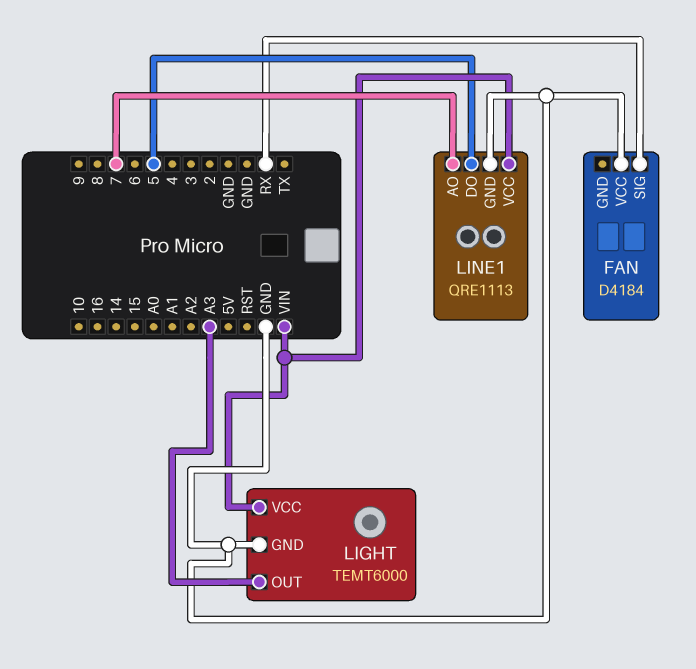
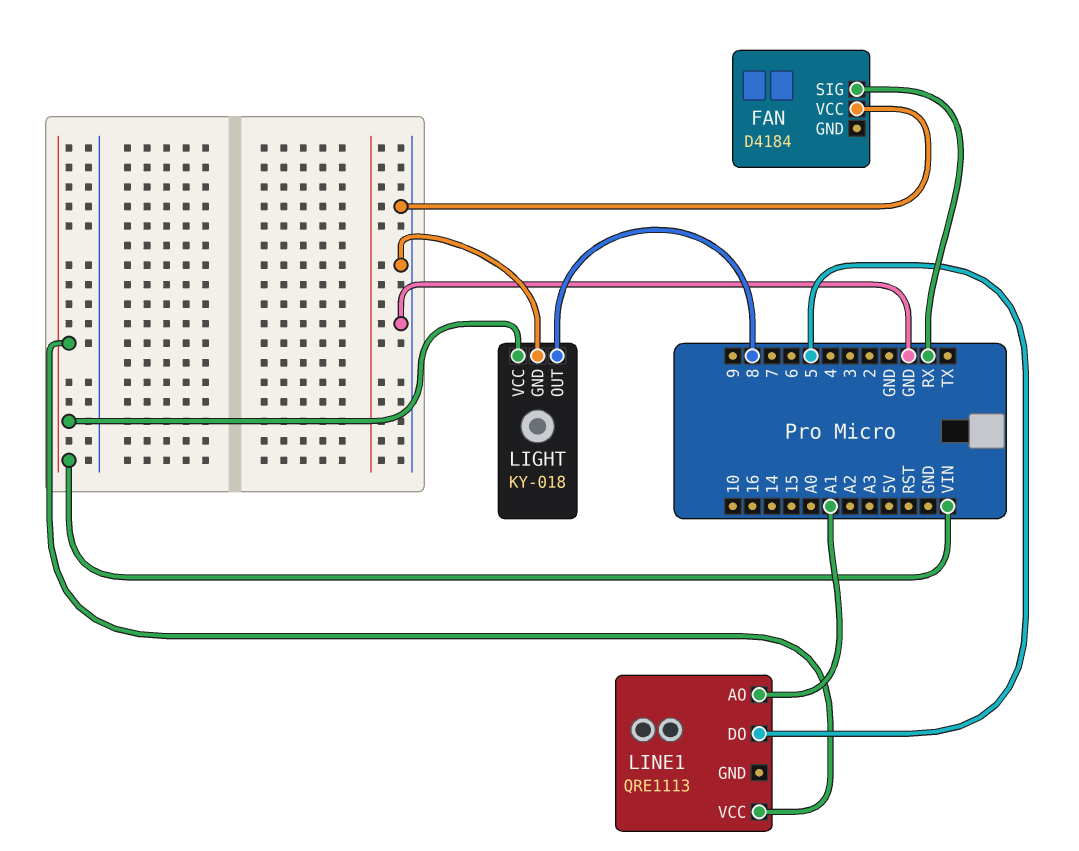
LIGHT: TEMT6000 -> KY-018
LIGHT pin OUT: A3 -> 8
LINE1 pin AO: 7 -> A1
LINE1 pin GND: GND -> none

